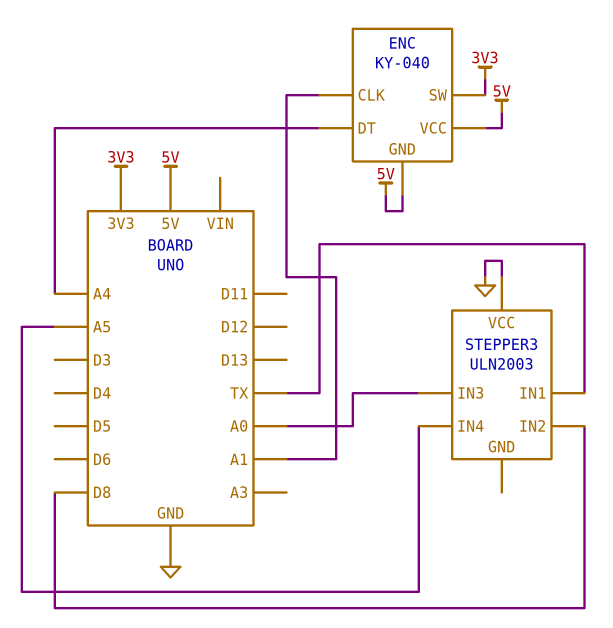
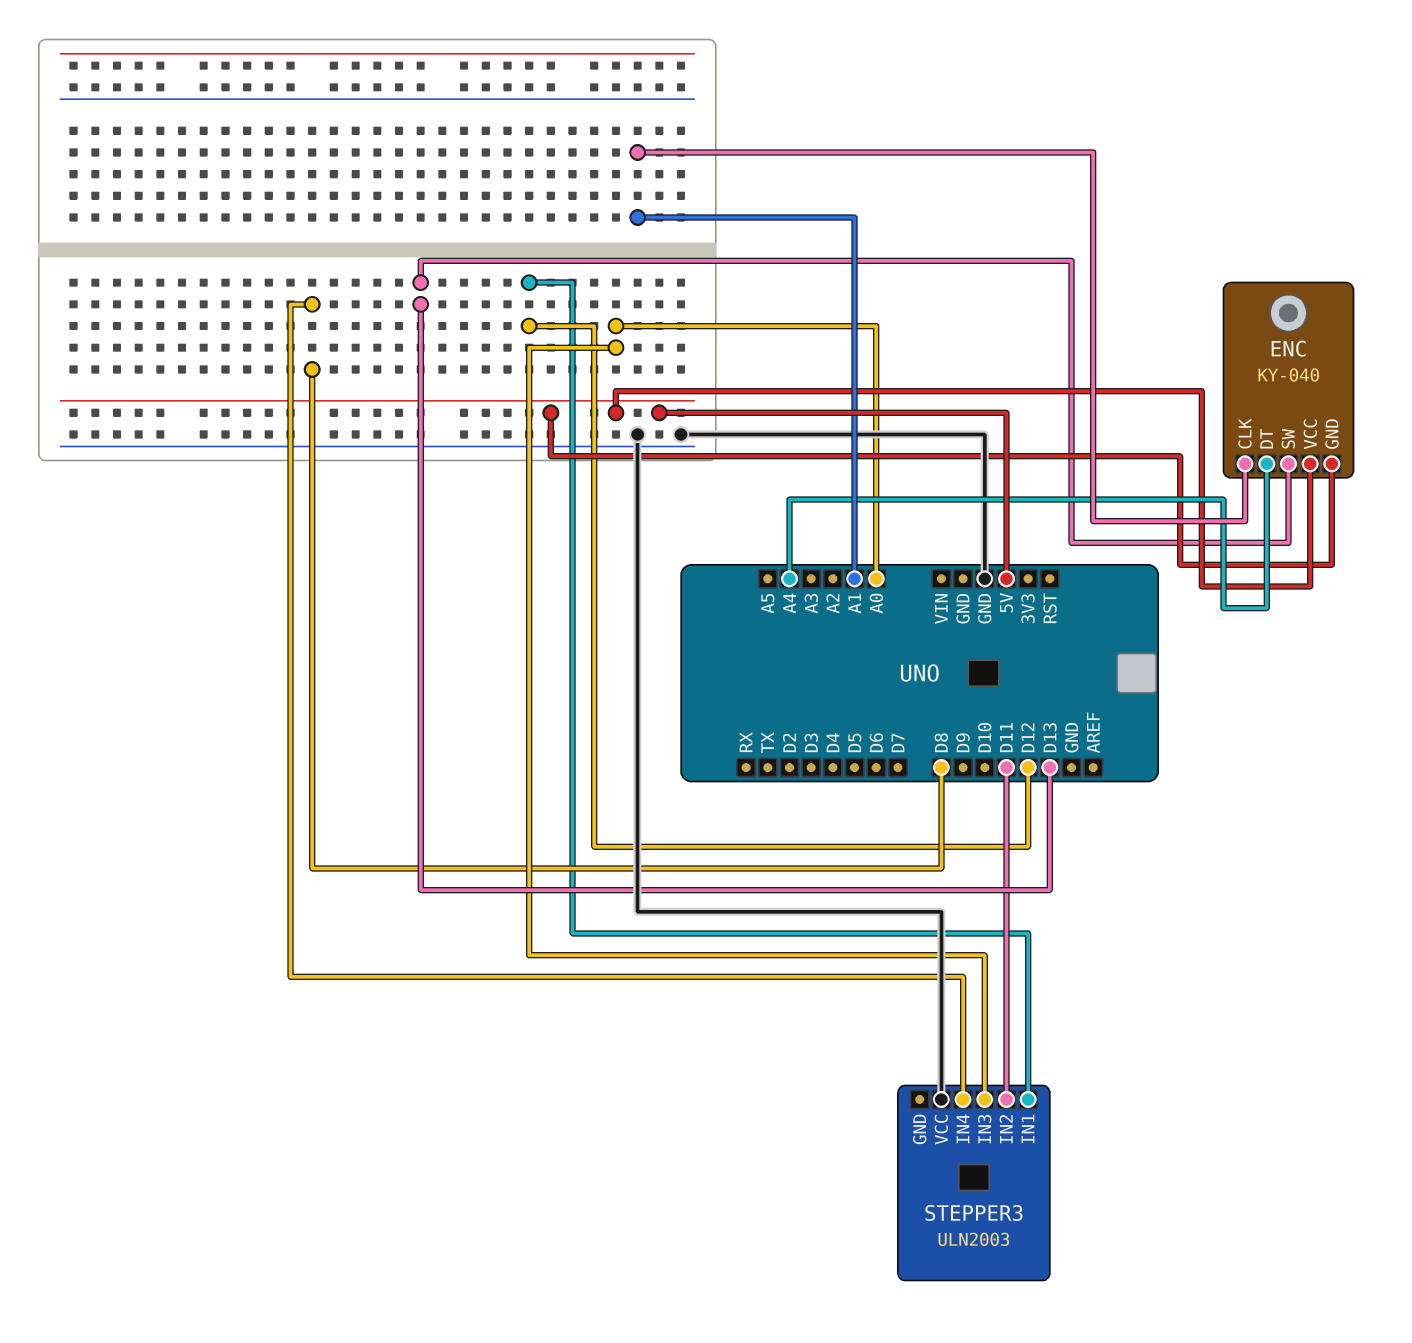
ENC pin SW: 3V3 -> D13
STEPPER3 pin IN1: TX -> D12
STEPPER3 pin IN2: D8 -> D11
STEPPER3 pin IN4: A5 -> D8

